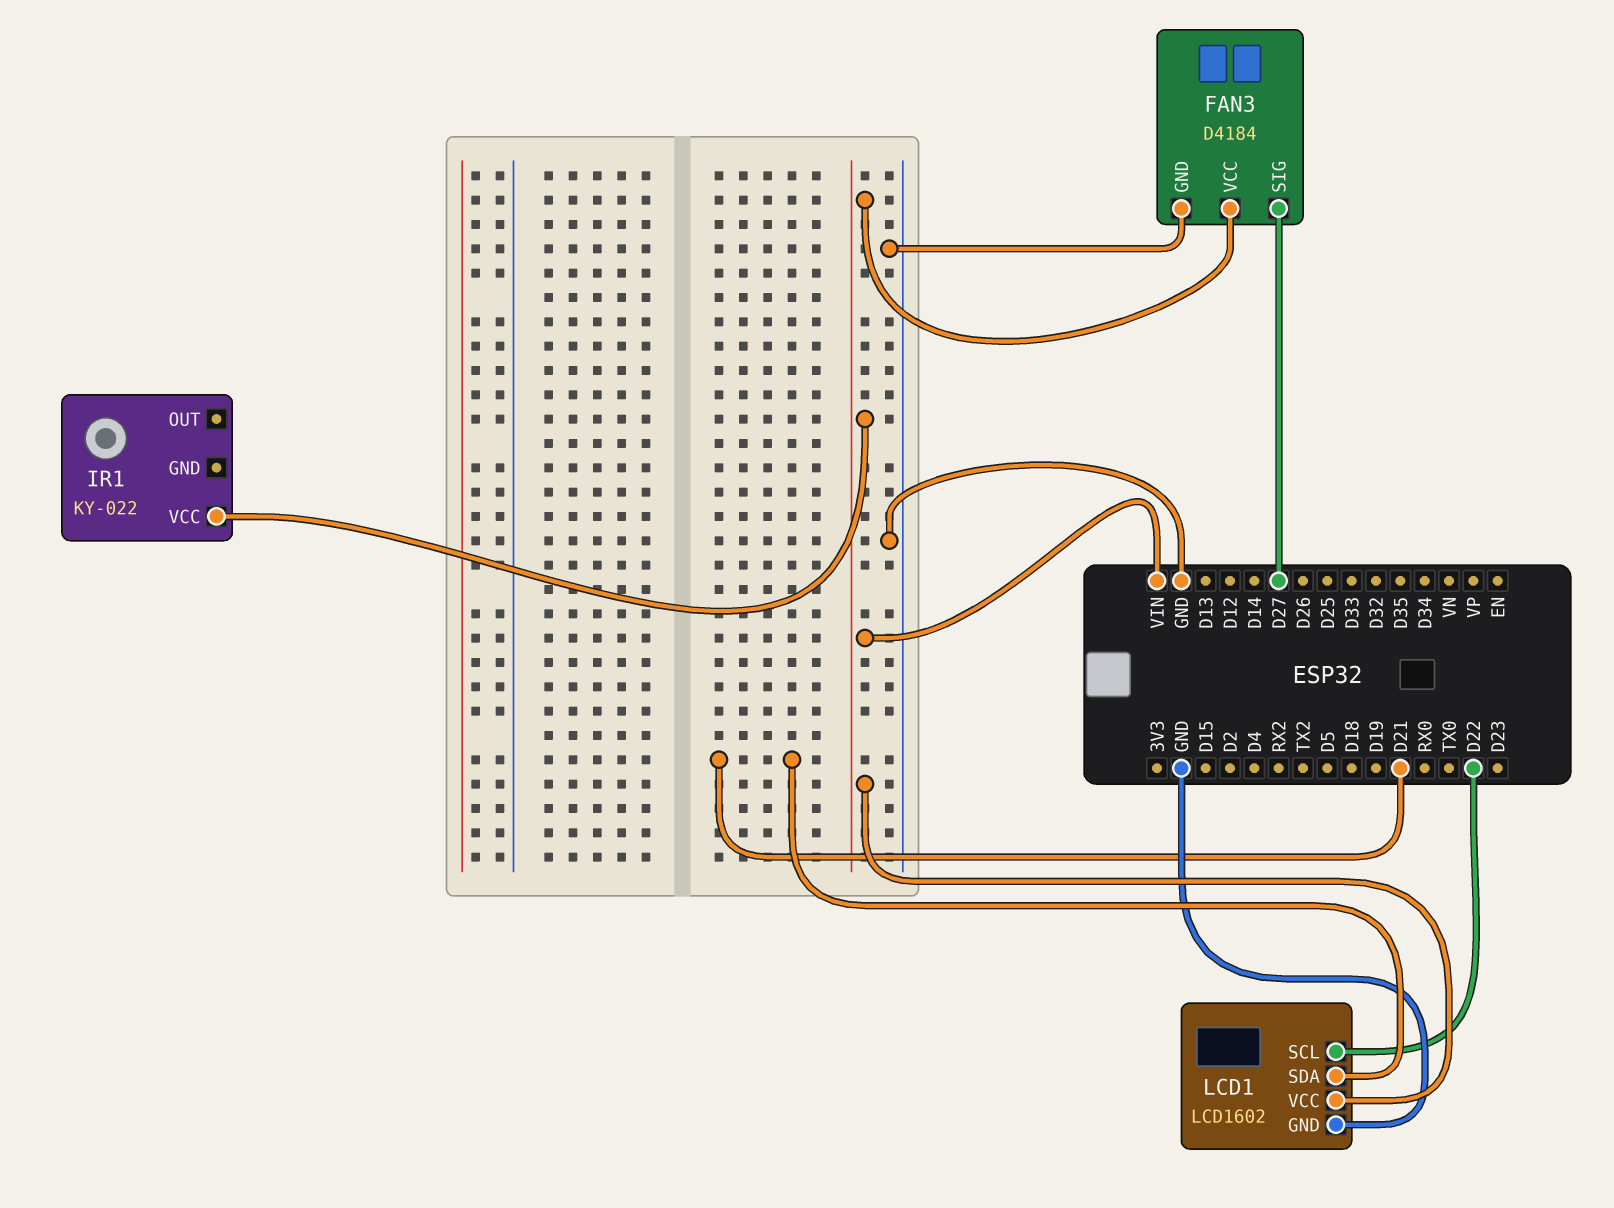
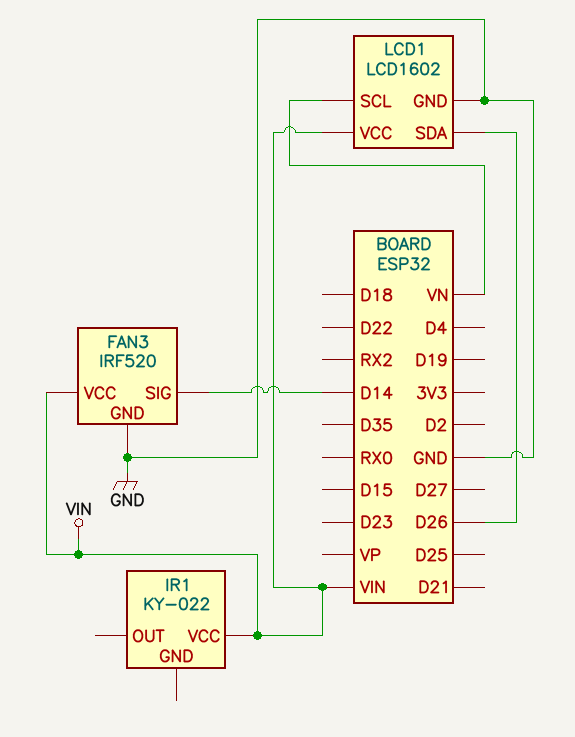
FAN3: D4184 -> IRF520
FAN3 pin SIG: D27 -> D14
LCD1 pin SCL: D22 -> VN
LCD1 pin SDA: D21 -> D26

